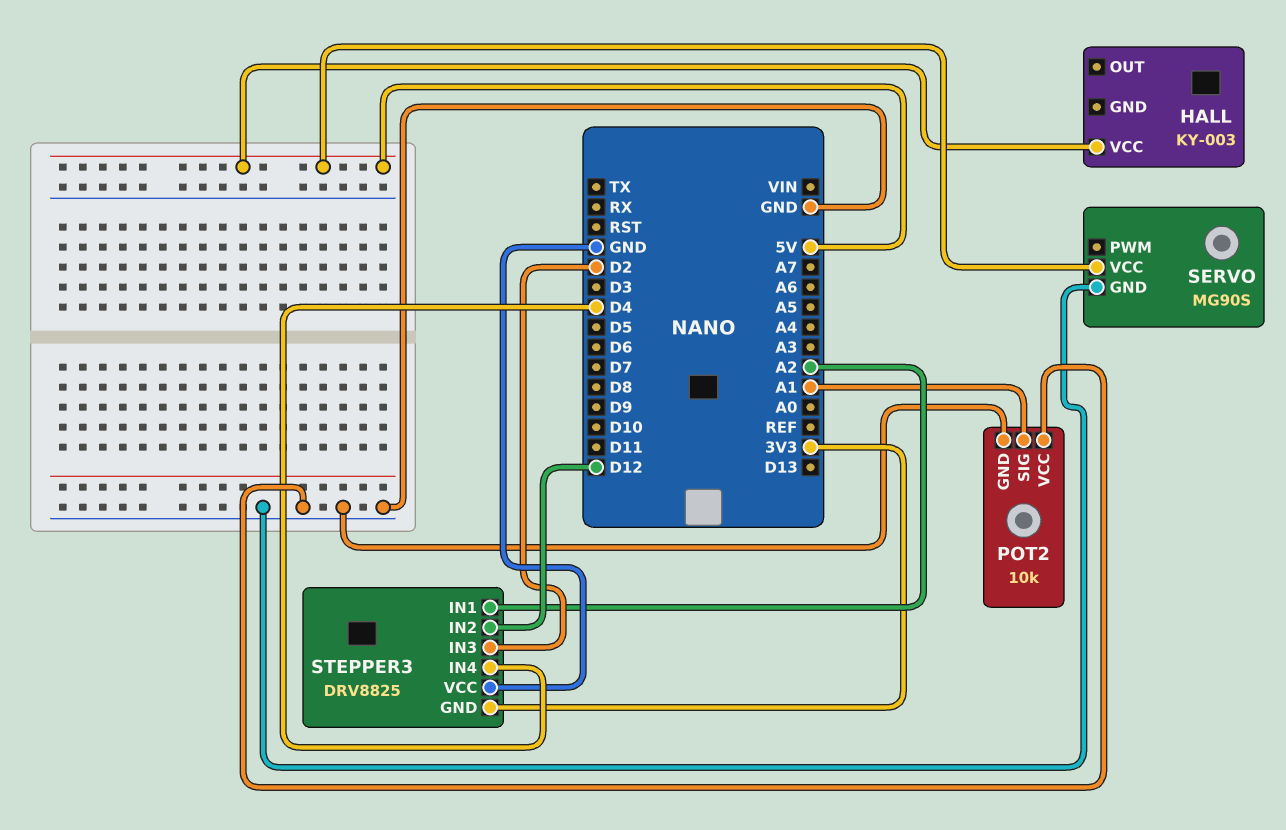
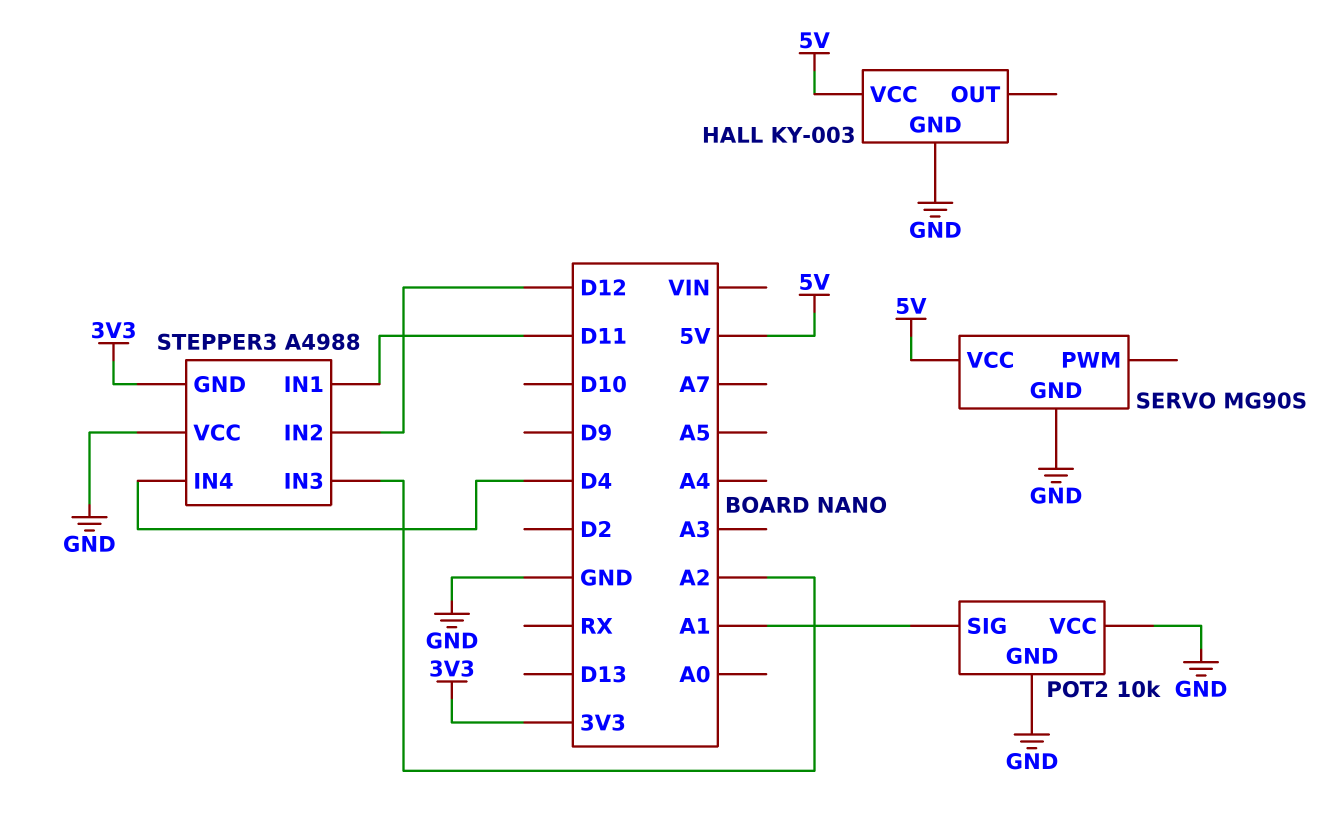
HALL pin GND: none -> GND
STEPPER3: DRV8825 -> A4988
STEPPER3 pin IN1: A2 -> D11
STEPPER3 pin IN3: D2 -> A2

